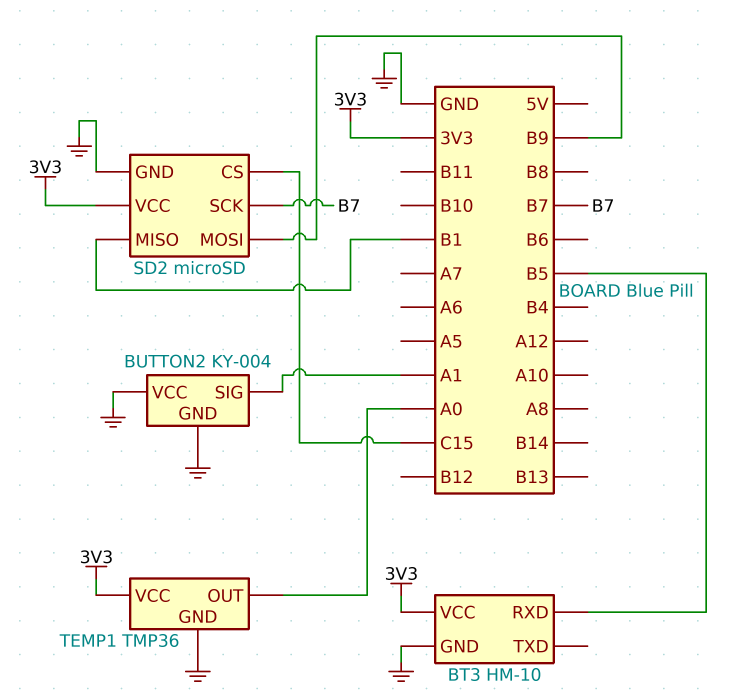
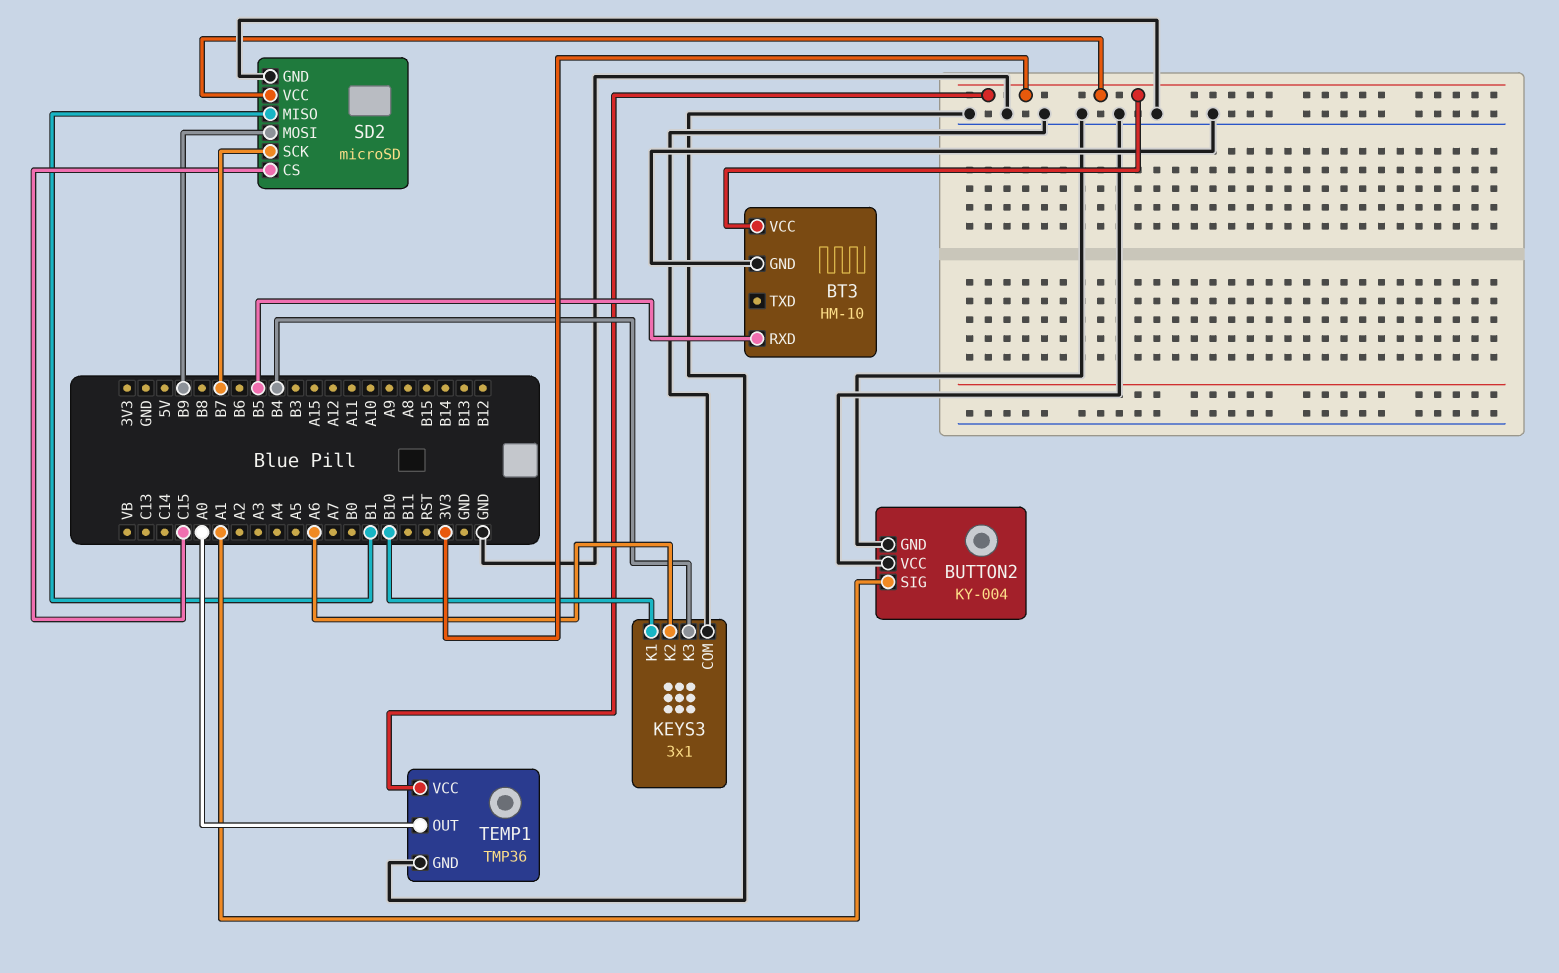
KEYS3: none -> 3x1
KEYS3 pin COM: none -> GND
KEYS3 pin K1: none -> B10
KEYS3 pin K2: none -> A6
KEYS3 pin K3: none -> B4

